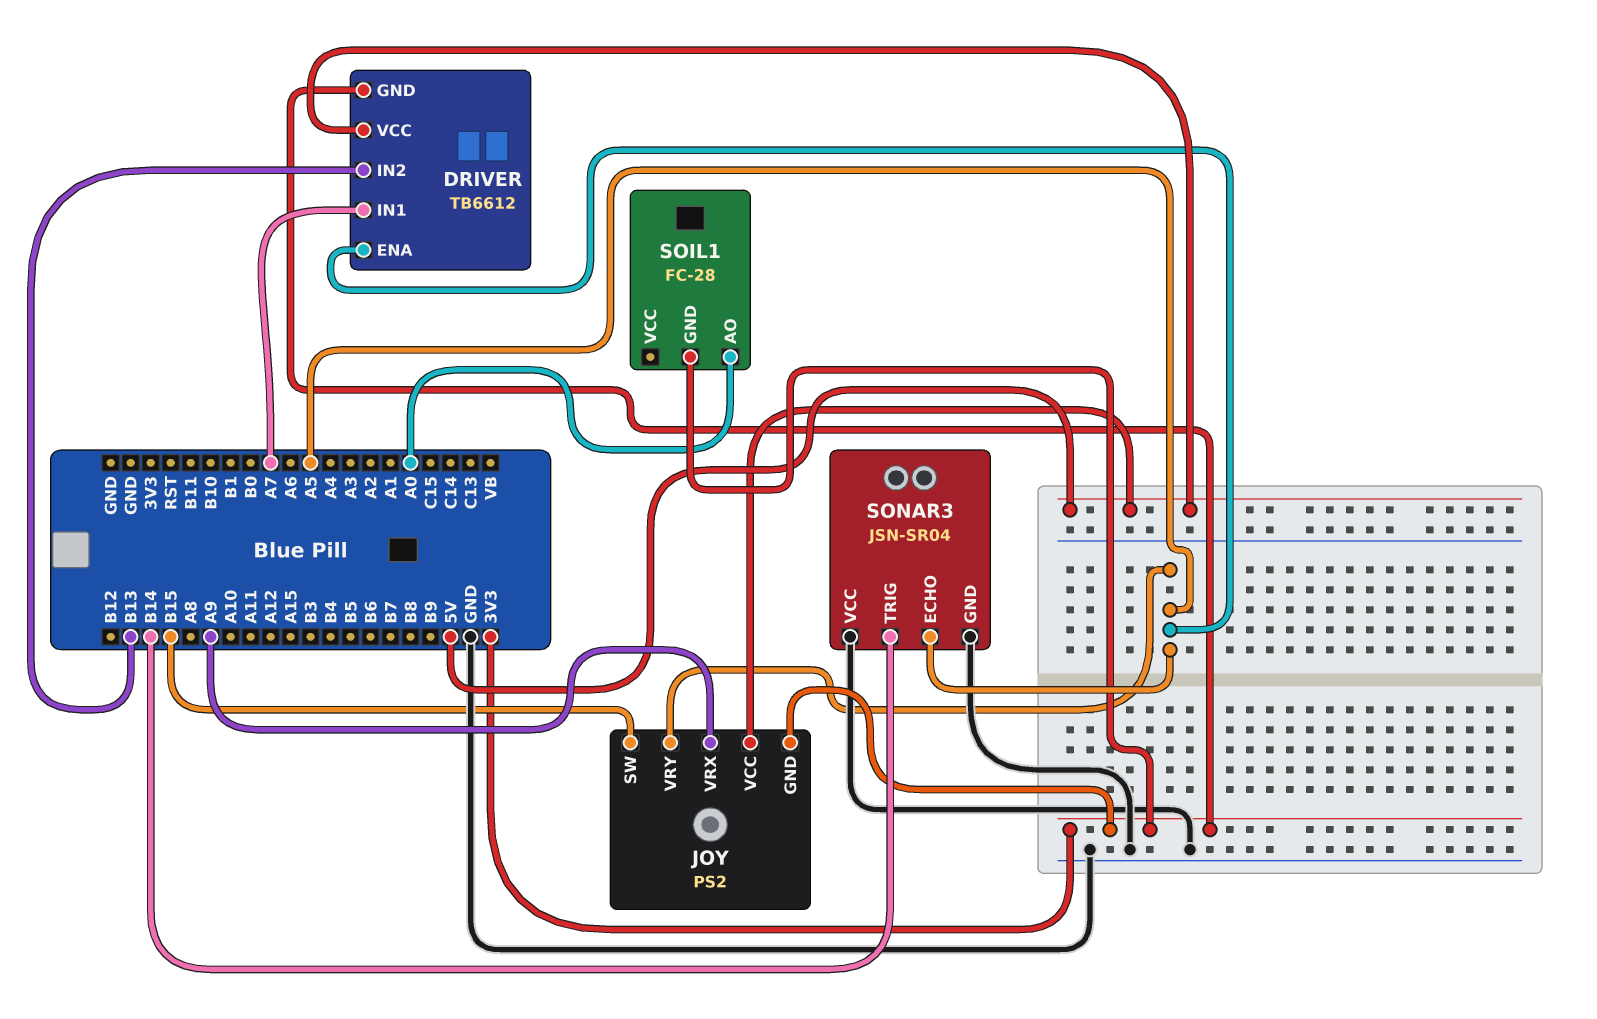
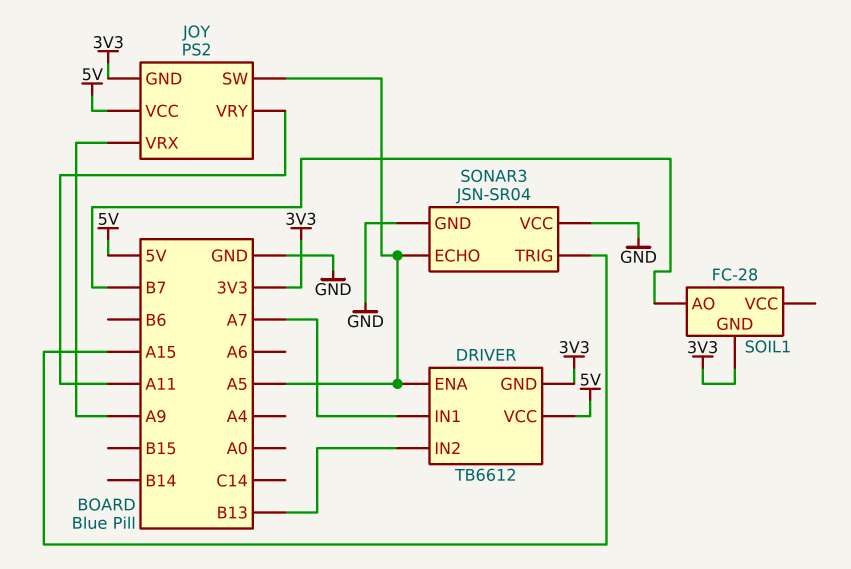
JOY pin SW: B15 -> A5
JOY pin VRY: A5 -> A11
SOIL1 pin AO: A0 -> B7
SONAR3 pin TRIG: B14 -> A15

